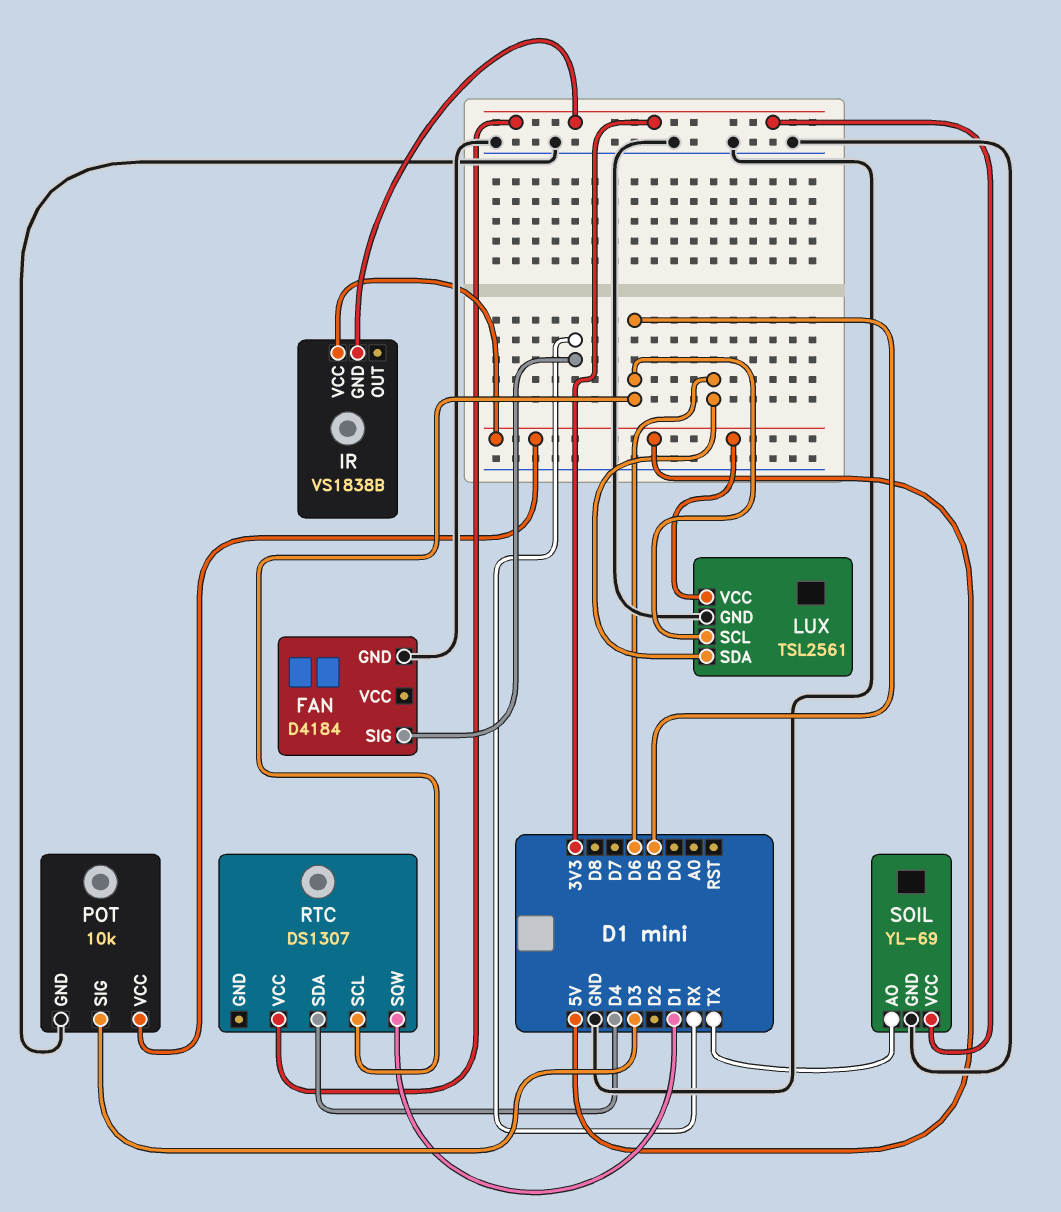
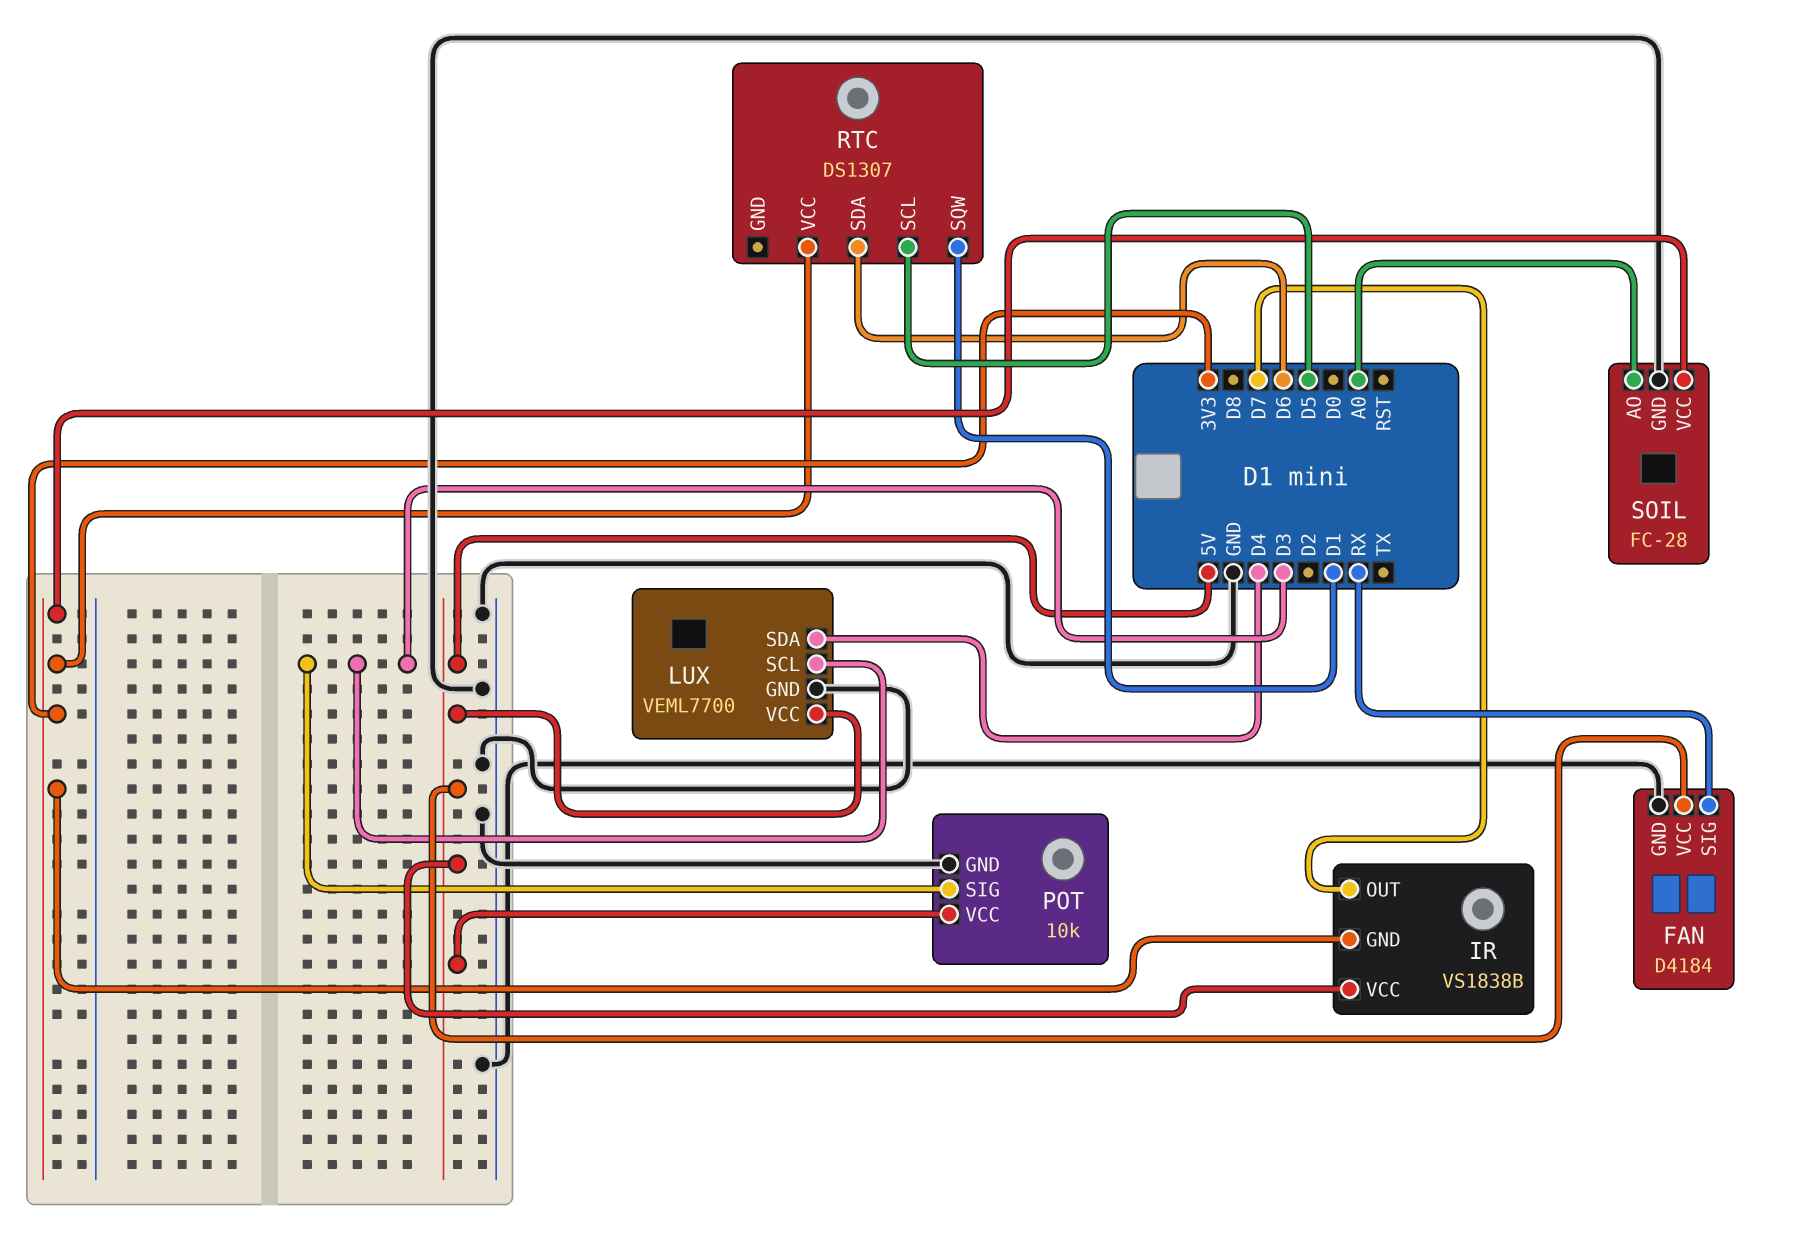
FAN pin VCC: none -> 5V
IR pin OUT: none -> D7
LUX: TSL2561 -> VEML7700
LUX pin SCL: D5 -> D3
LUX pin SDA: D6 -> D4
RTC pin SDA: D4 -> D6
SOIL: YL-69 -> FC-28
SOIL pin AO: TX -> A0

